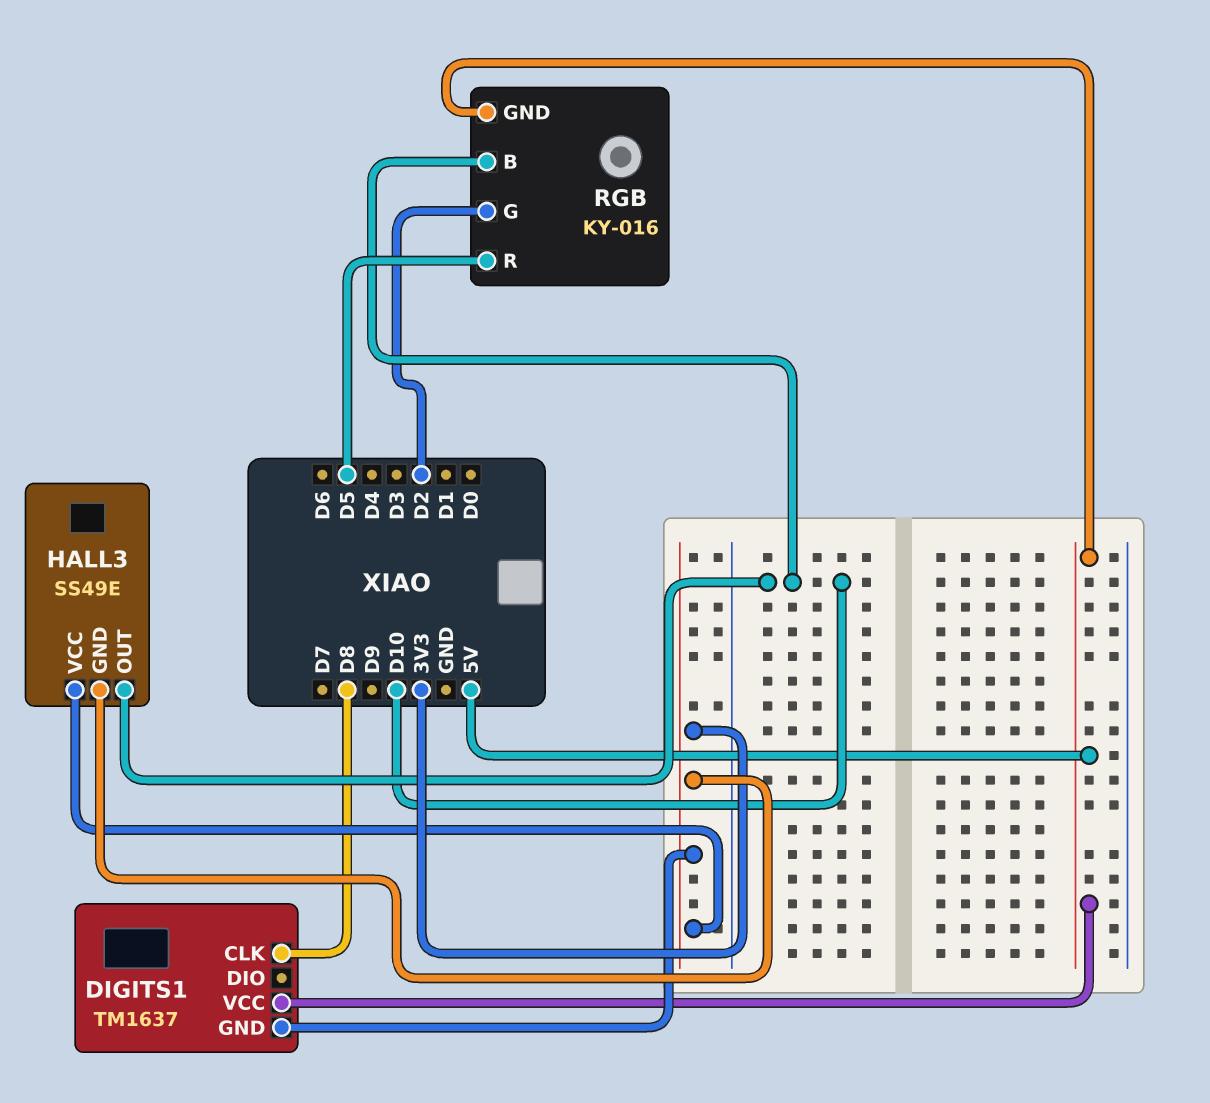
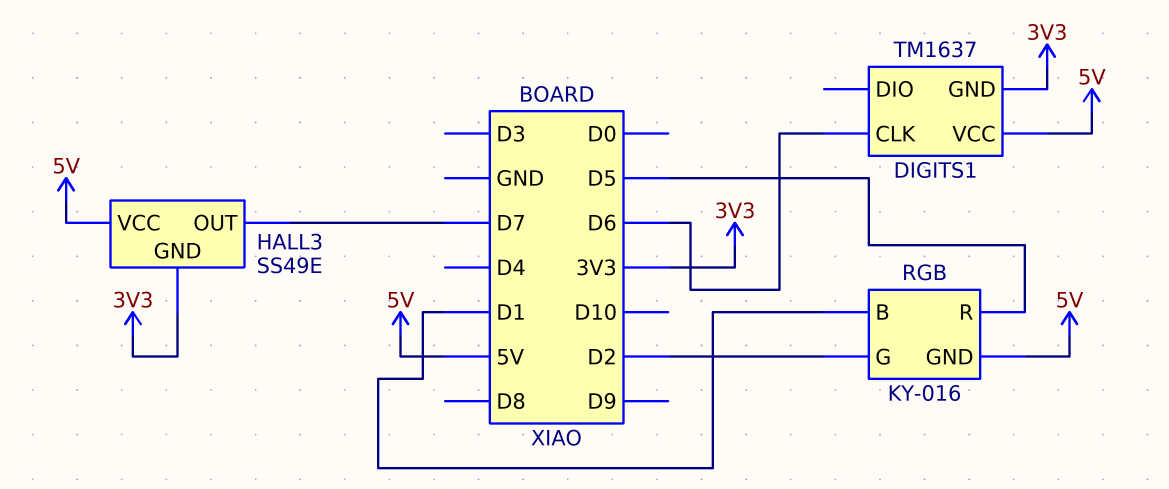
DIGITS1 pin CLK: D8 -> D6
HALL3 pin OUT: D10 -> D7
HALL3 pin VCC: 3V3 -> 5V
RGB pin B: D10 -> D1

